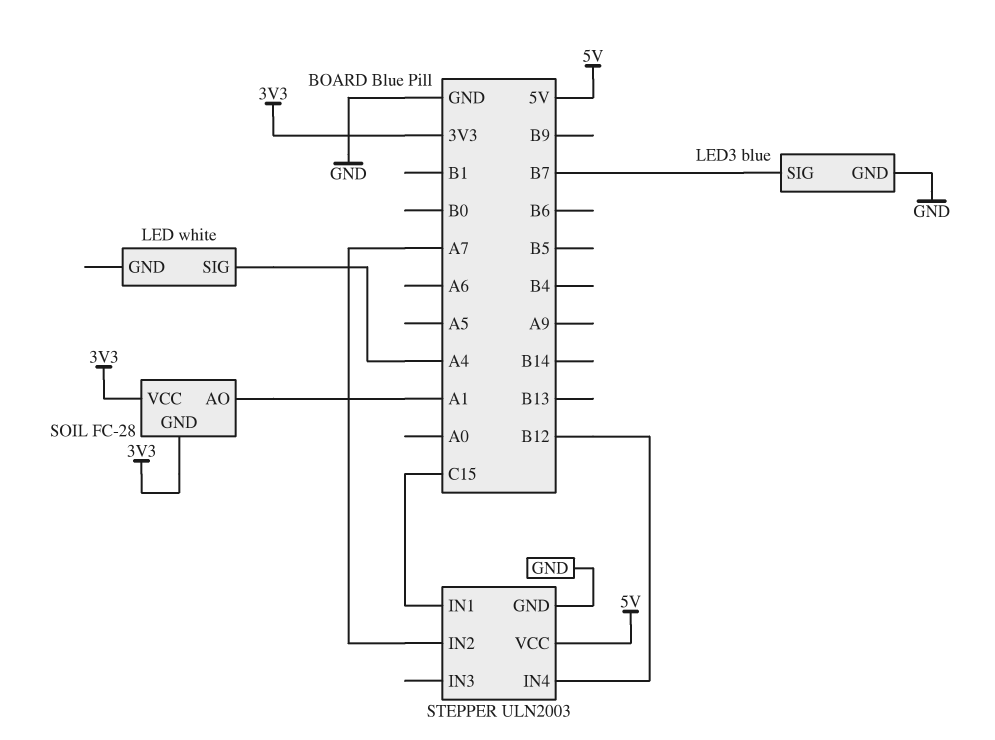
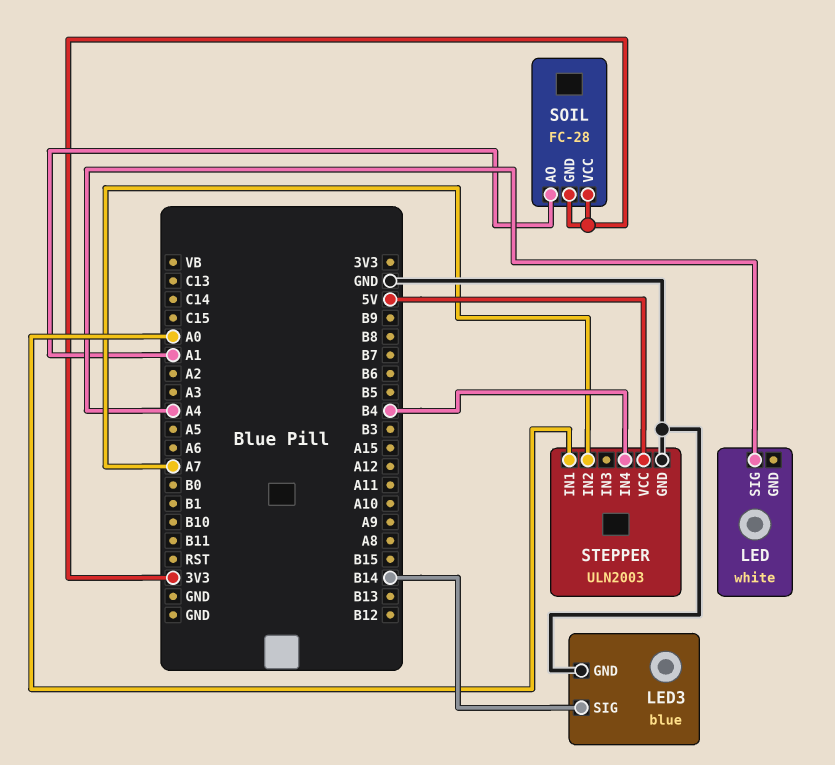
LED3 pin SIG: B7 -> B14
STEPPER pin IN1: C15 -> A0
STEPPER pin IN4: B12 -> B4

